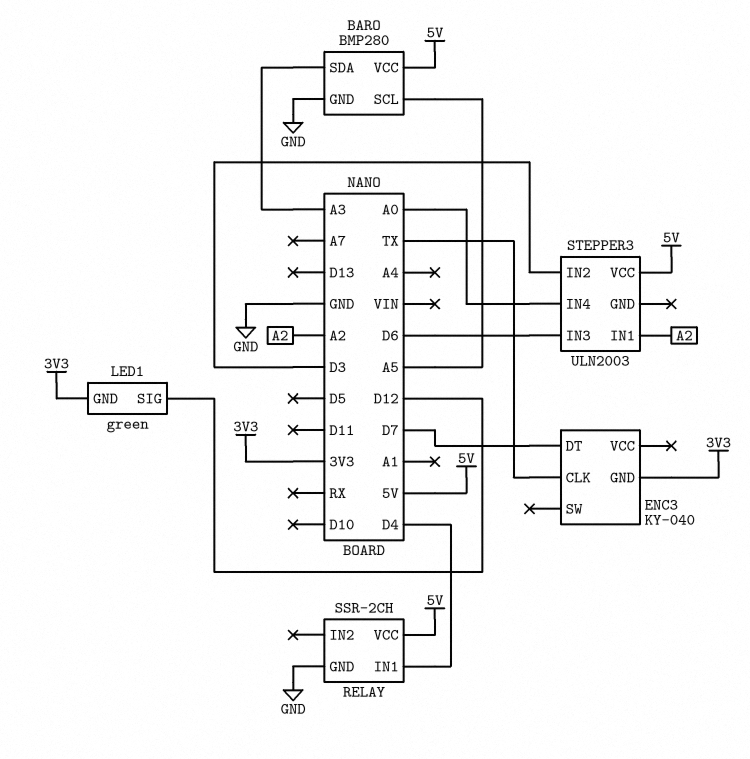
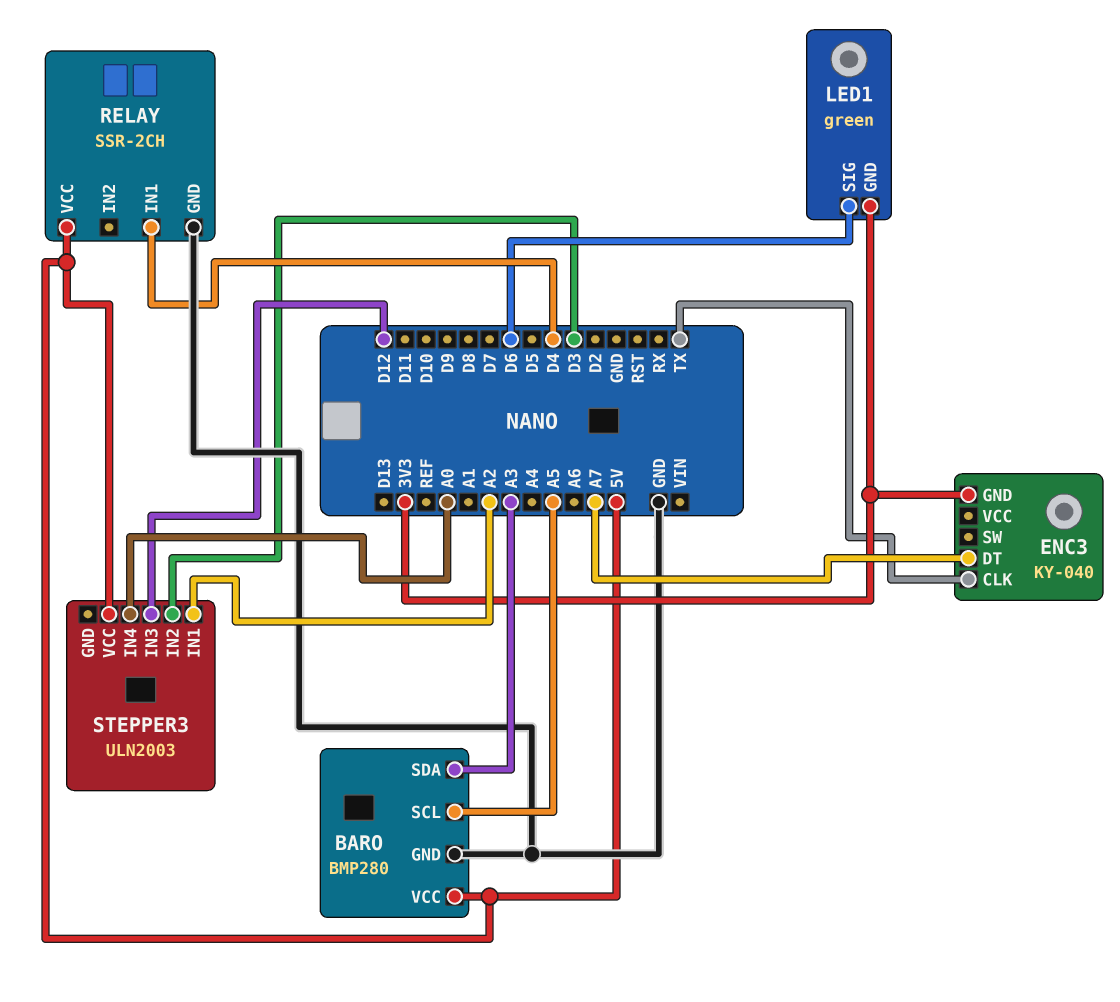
ENC3 pin DT: D7 -> A7
LED1 pin SIG: D12 -> D6
STEPPER3 pin IN3: D6 -> D12

